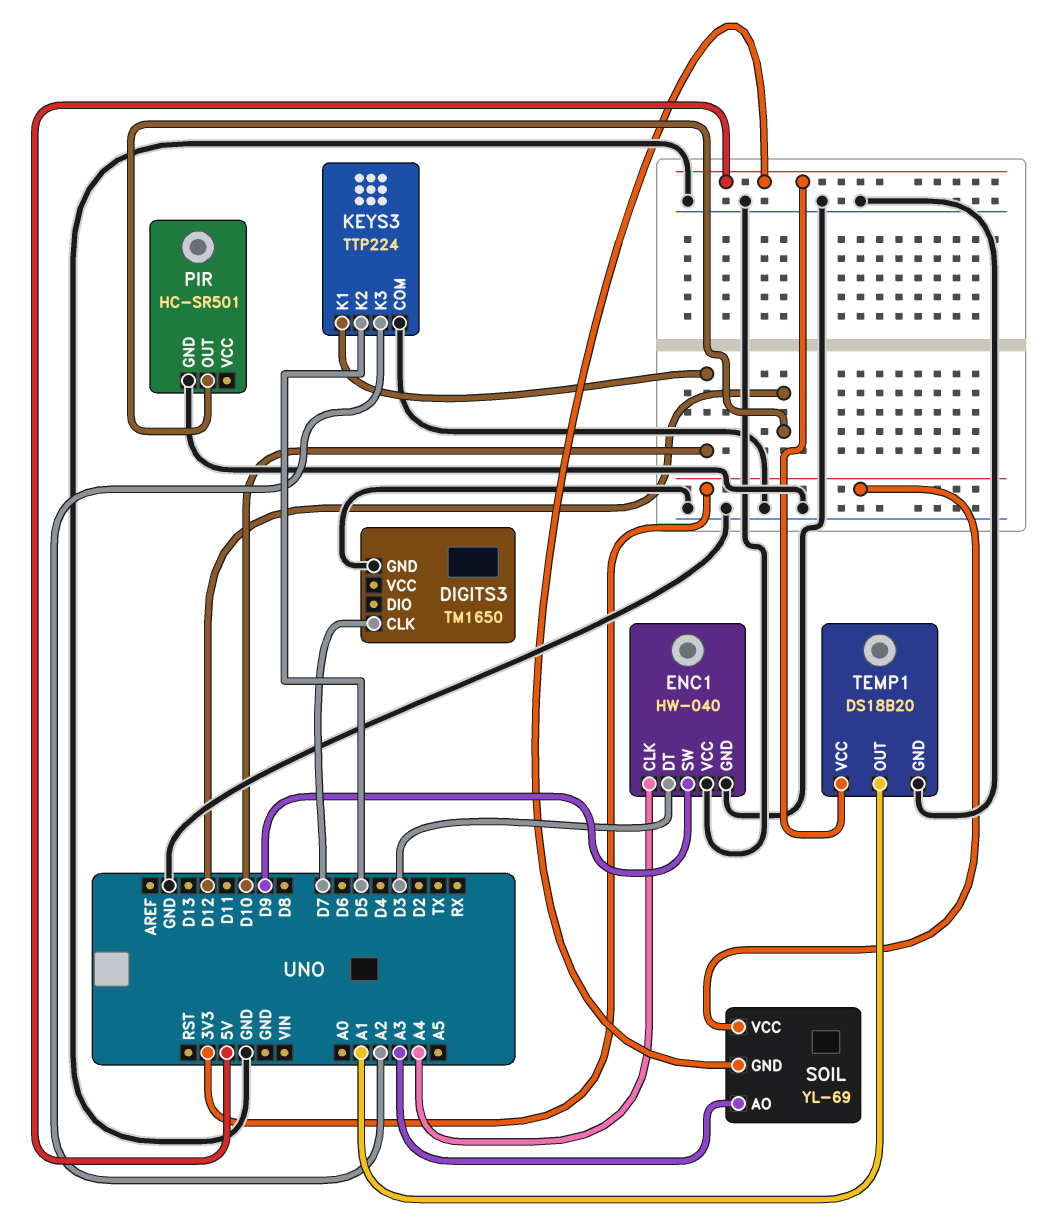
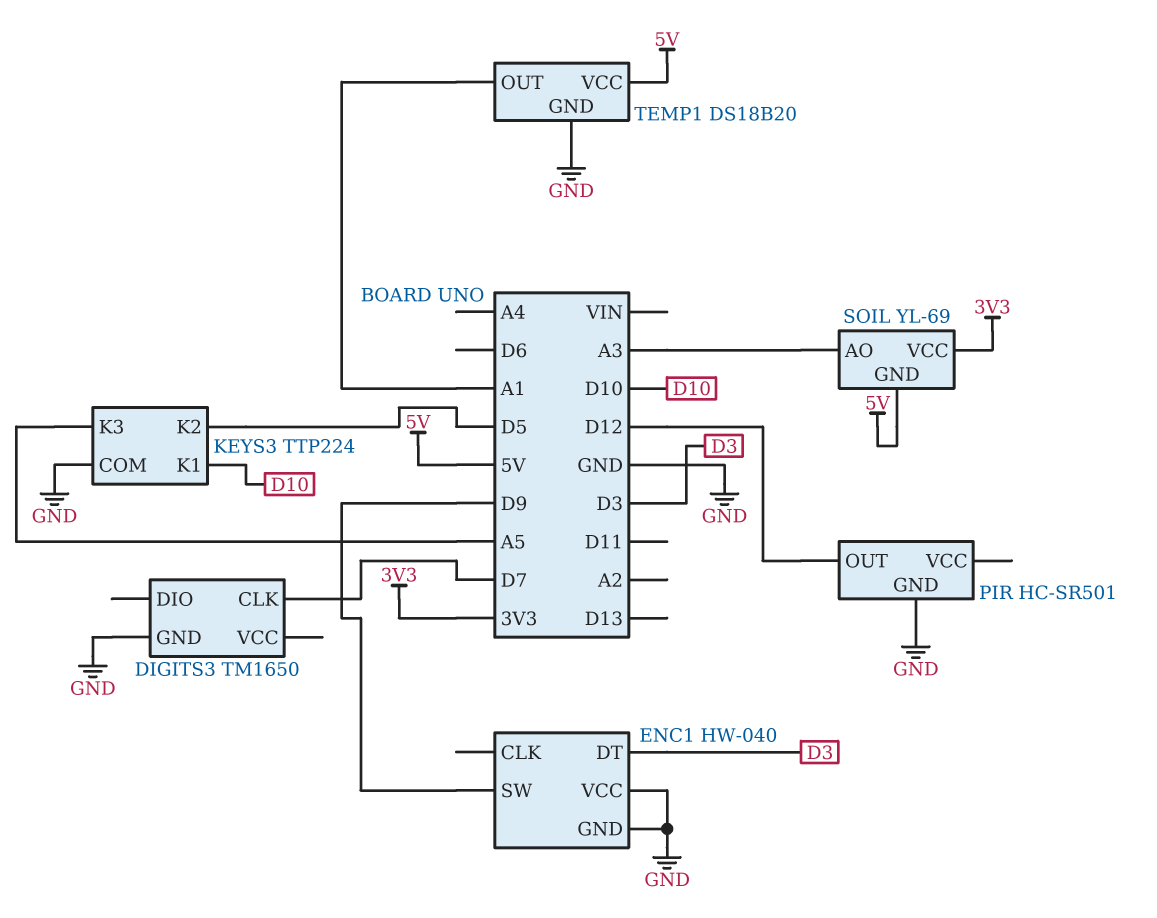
ENC1 pin CLK: A4 -> none
KEYS3 pin K3: A2 -> A5

